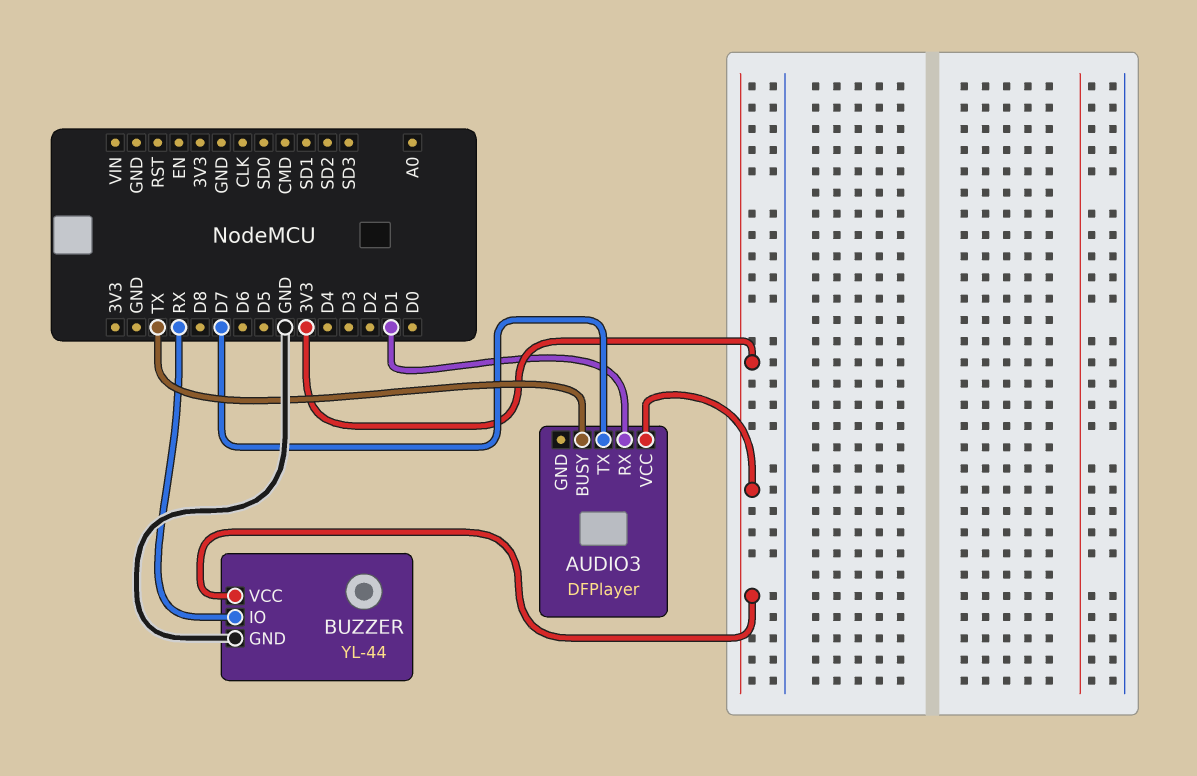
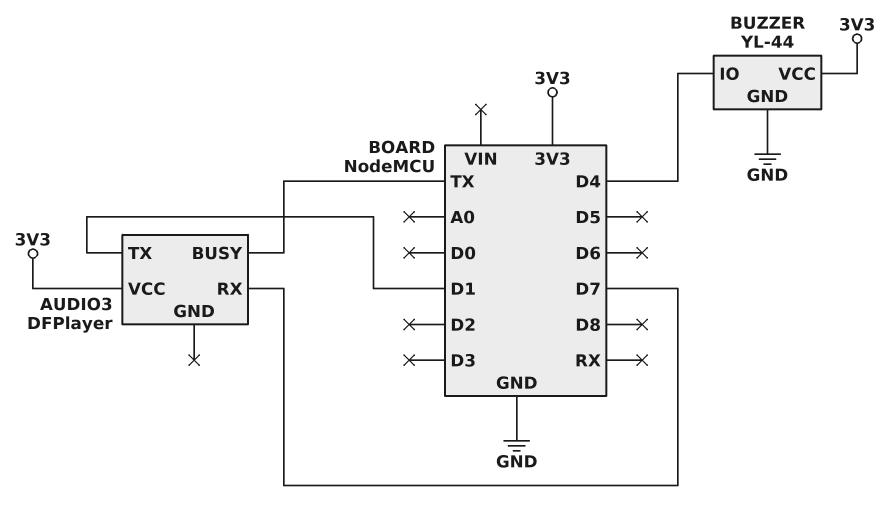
AUDIO3 pin RX: D1 -> D7
AUDIO3 pin TX: D7 -> D1
BUZZER pin IO: RX -> D4

